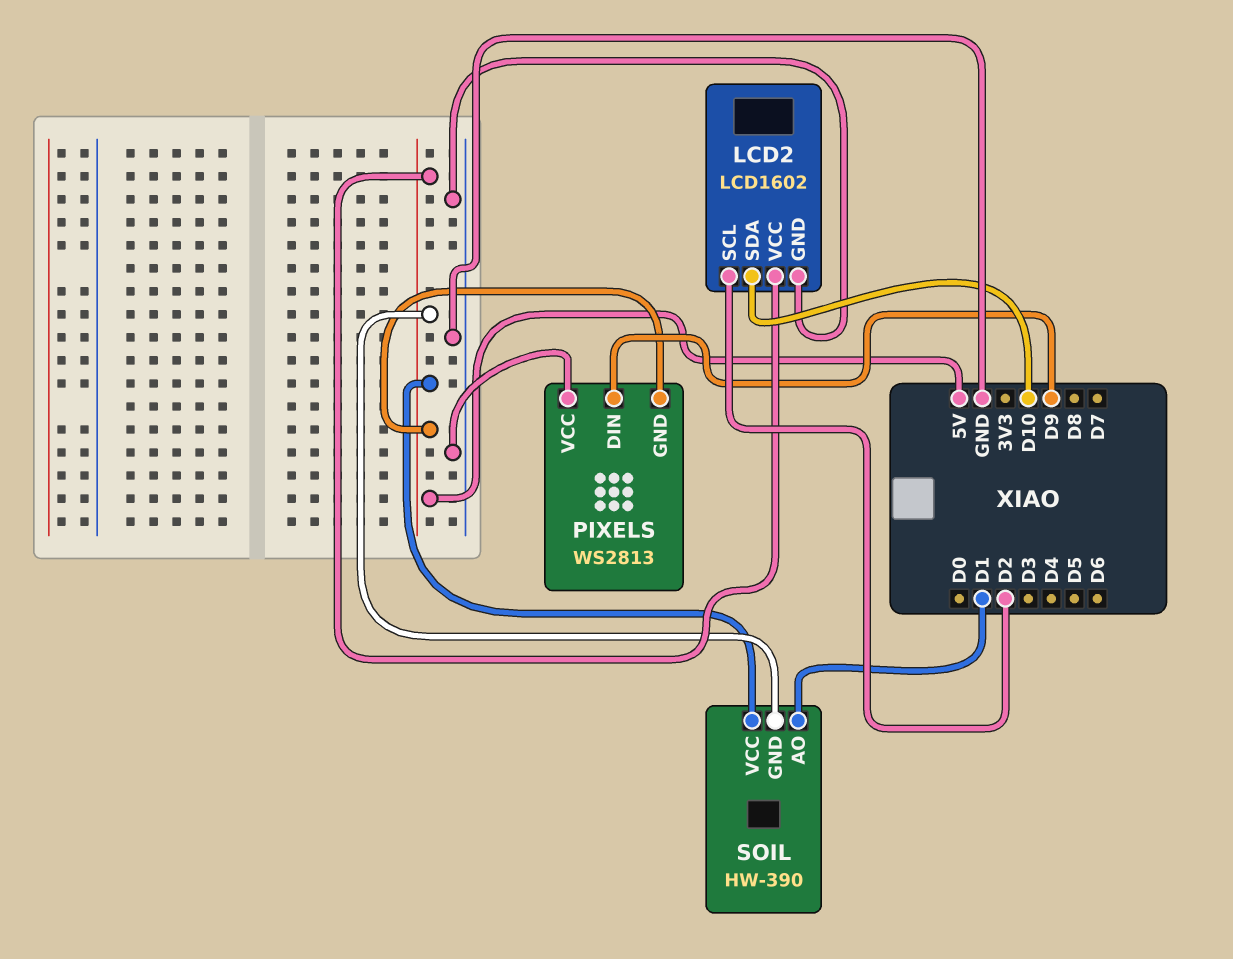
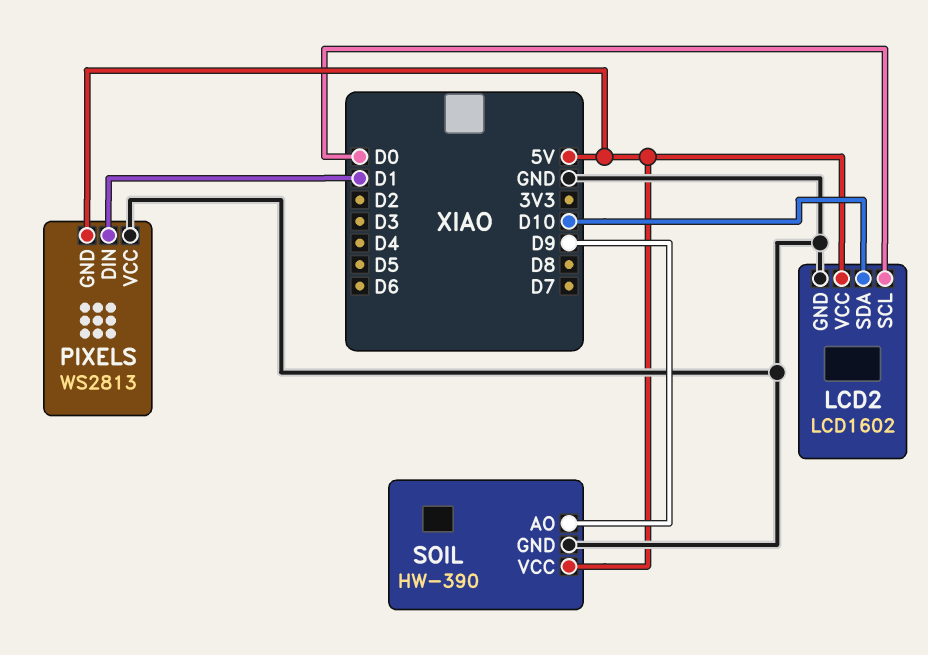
LCD2 pin SCL: D2 -> D0
PIXELS pin DIN: D9 -> D1
SOIL pin AO: D1 -> D9
SOIL pin GND: 5V -> GND

